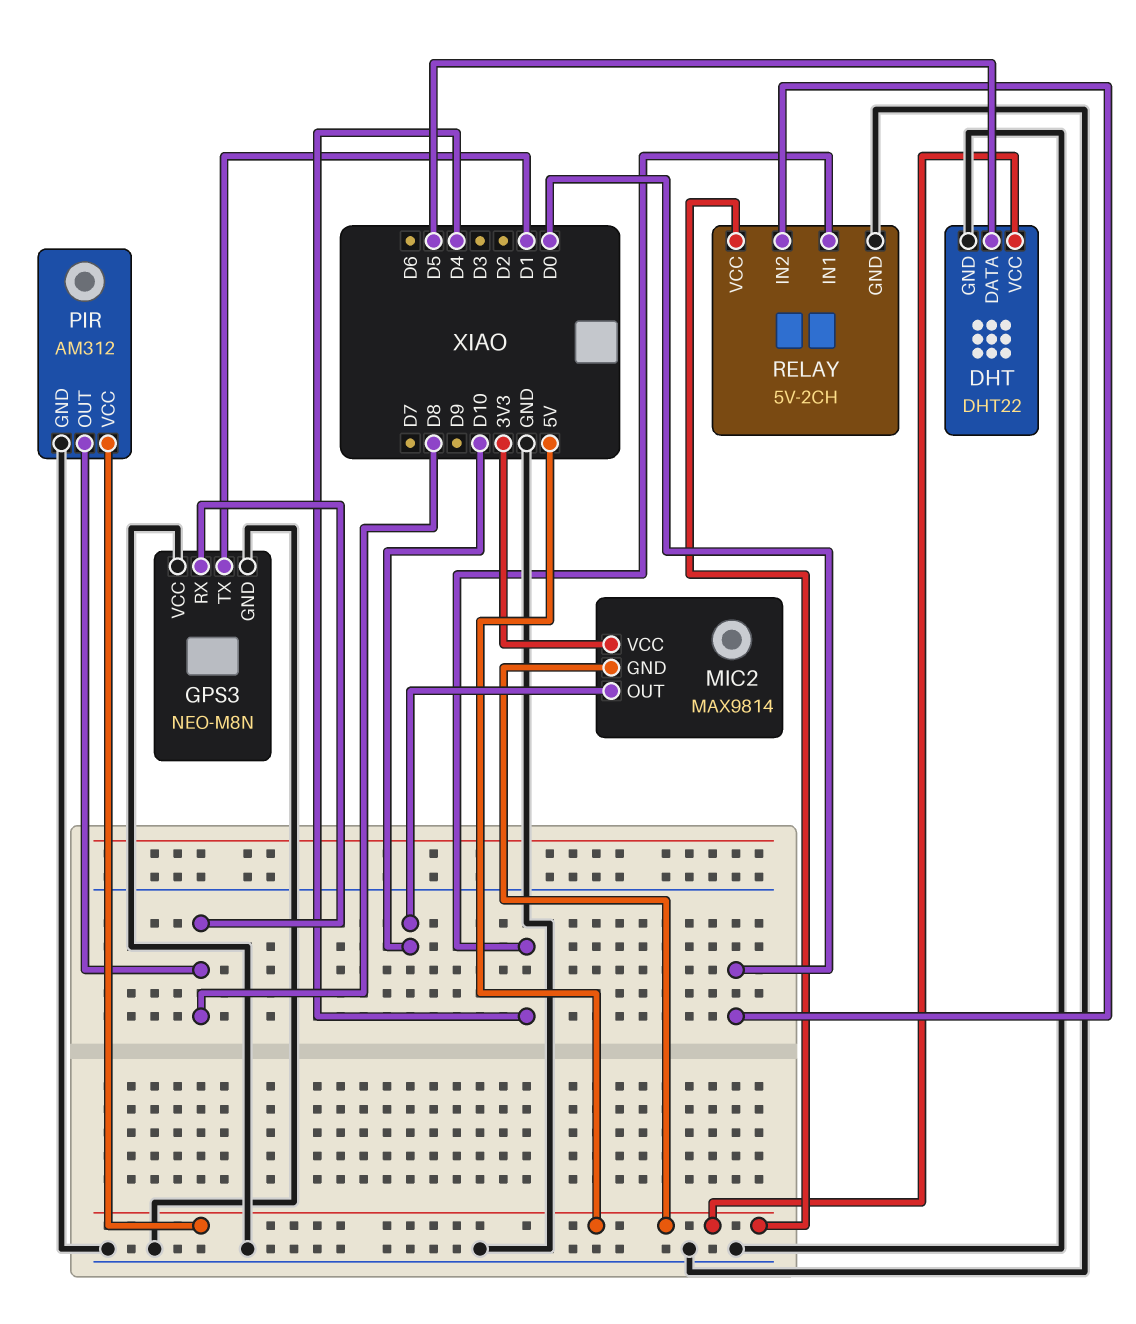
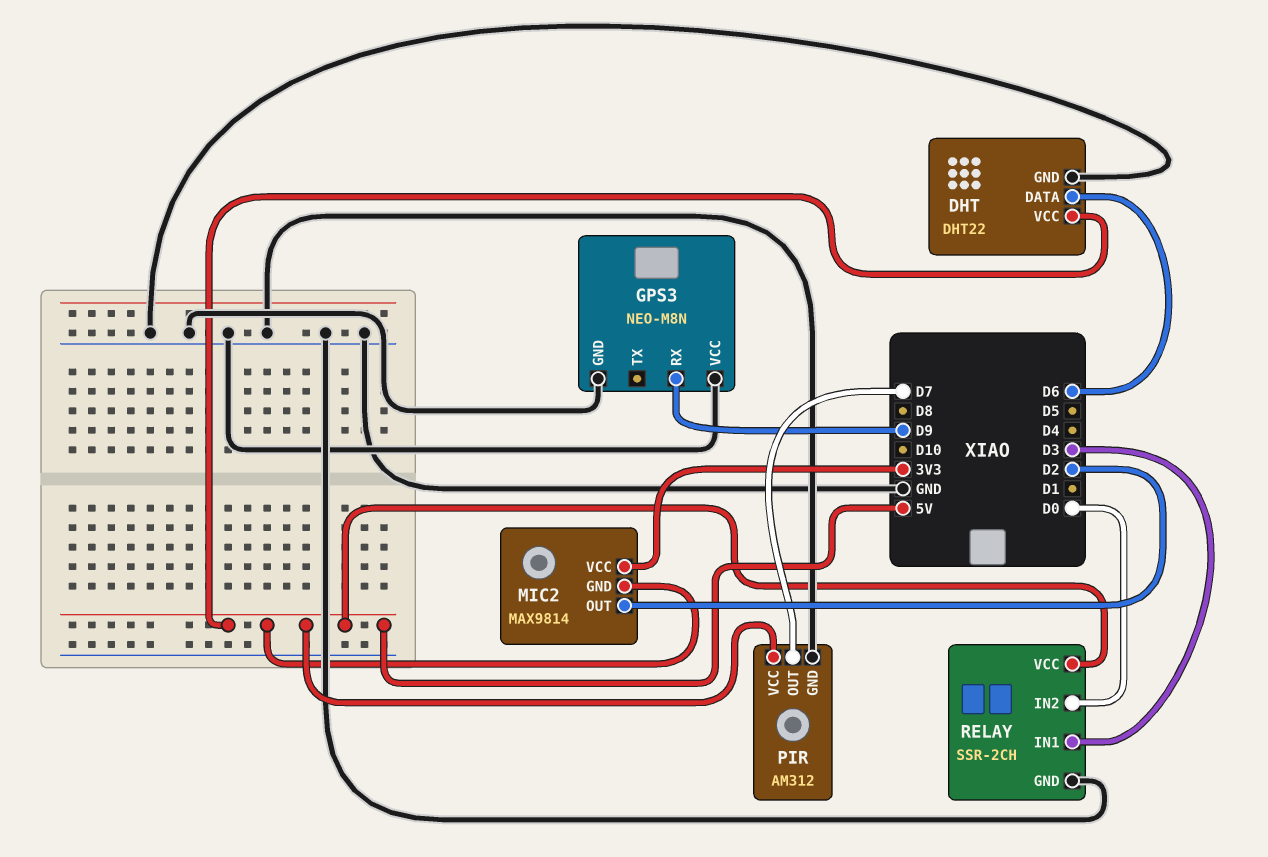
DHT pin DATA: D5 -> D6
GPS3 pin RX: D8 -> D9
GPS3 pin TX: D1 -> none
MIC2 pin OUT: D10 -> D2
PIR pin OUT: D8 -> D7
RELAY: 5V-2CH -> SSR-2CH
RELAY pin IN1: D4 -> D3

